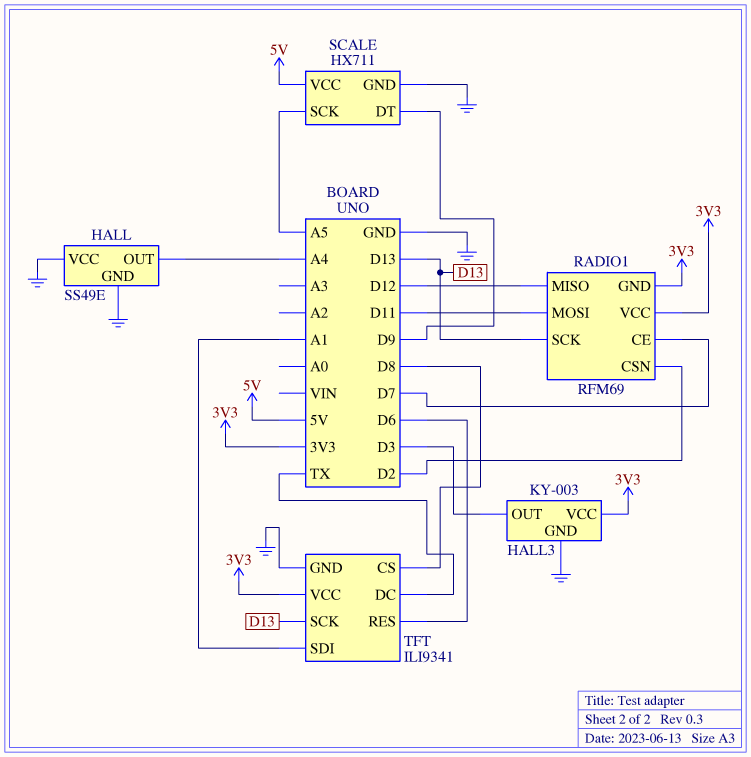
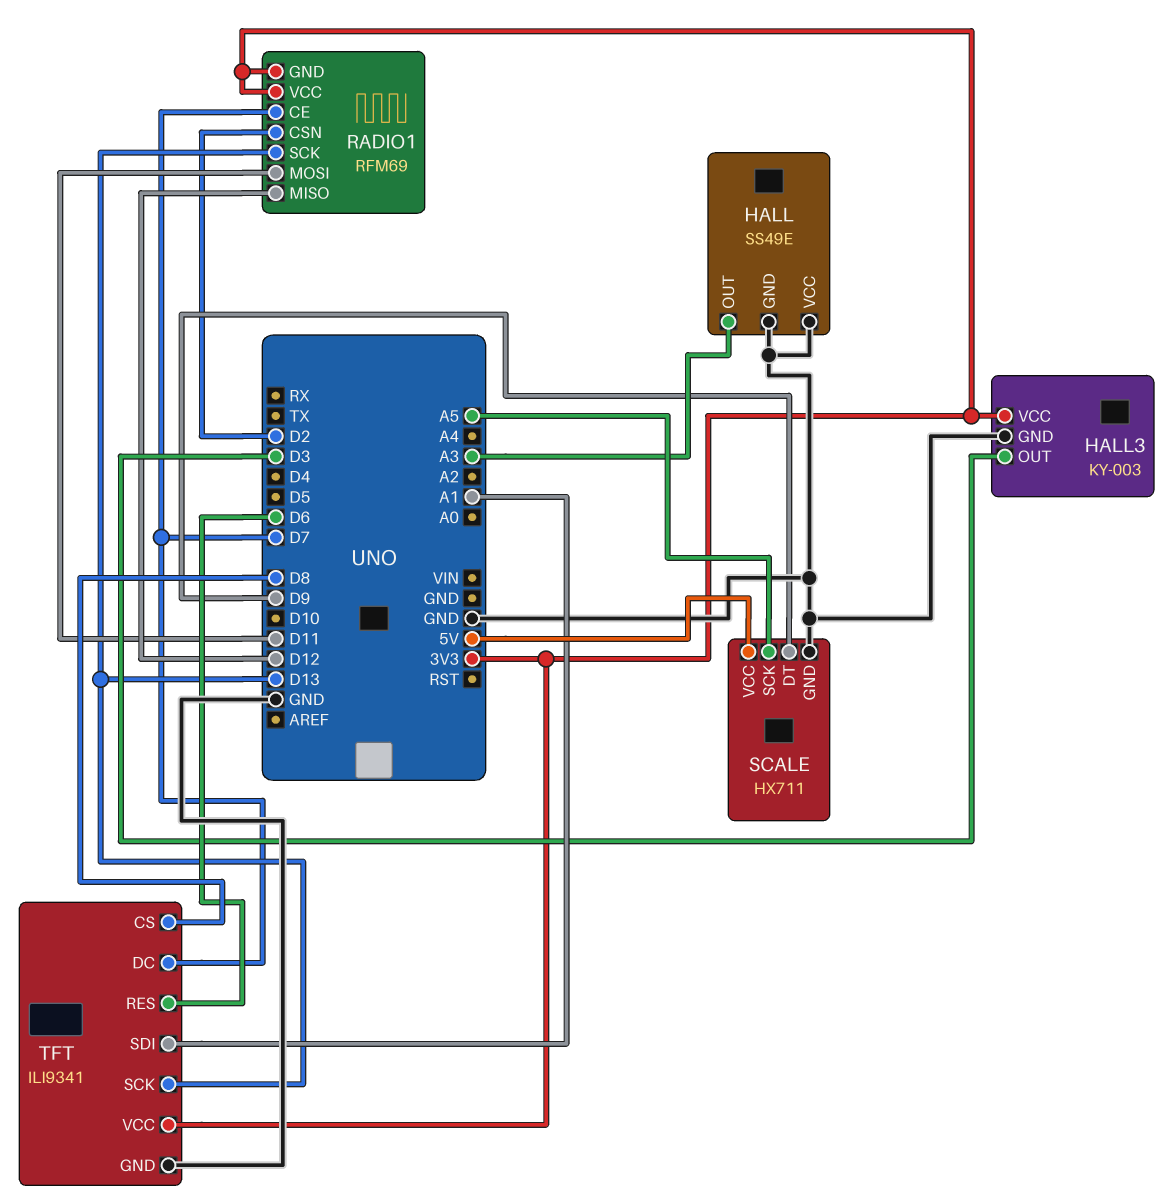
HALL pin OUT: A4 -> A3
TFT pin DC: TX -> D7

